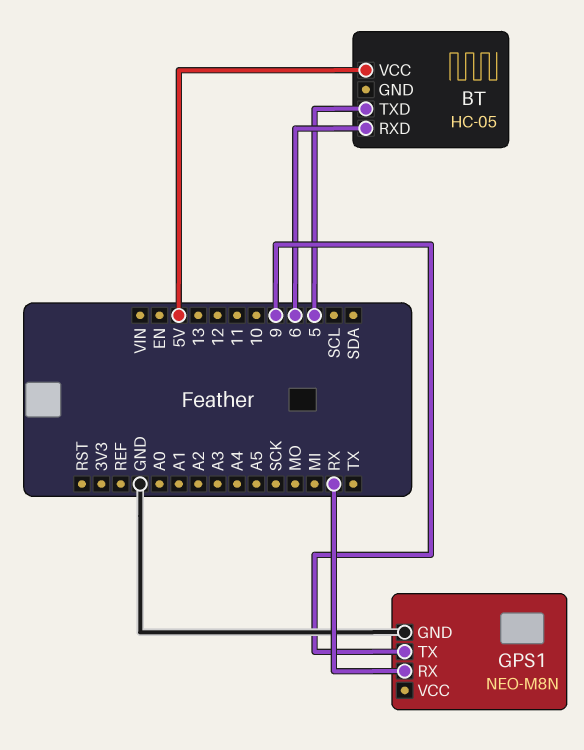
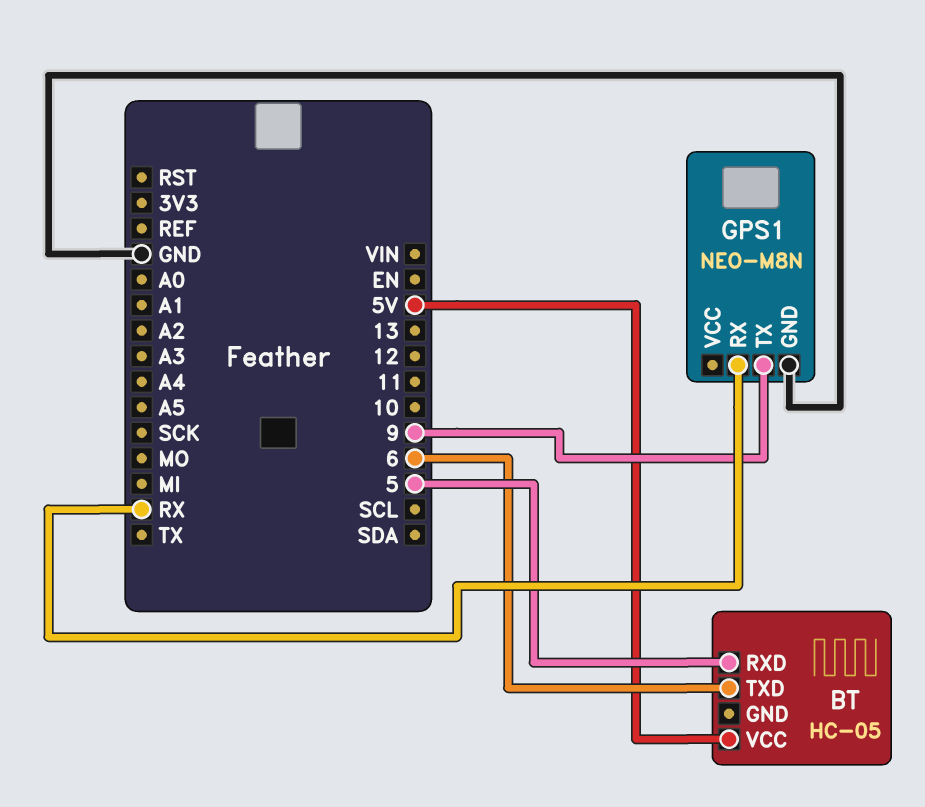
BT pin RXD: 6 -> 5
BT pin TXD: 5 -> 6

